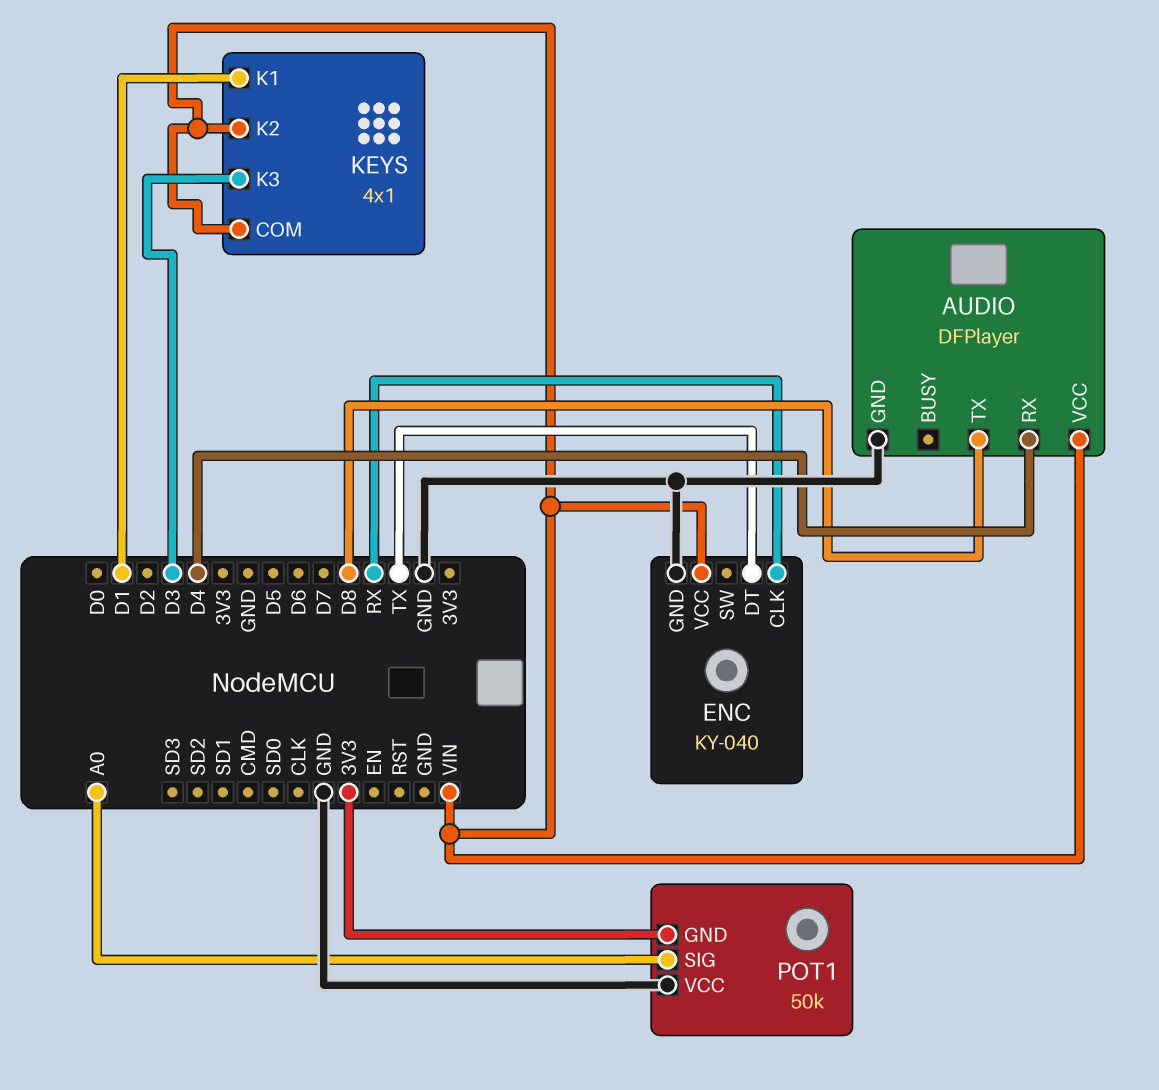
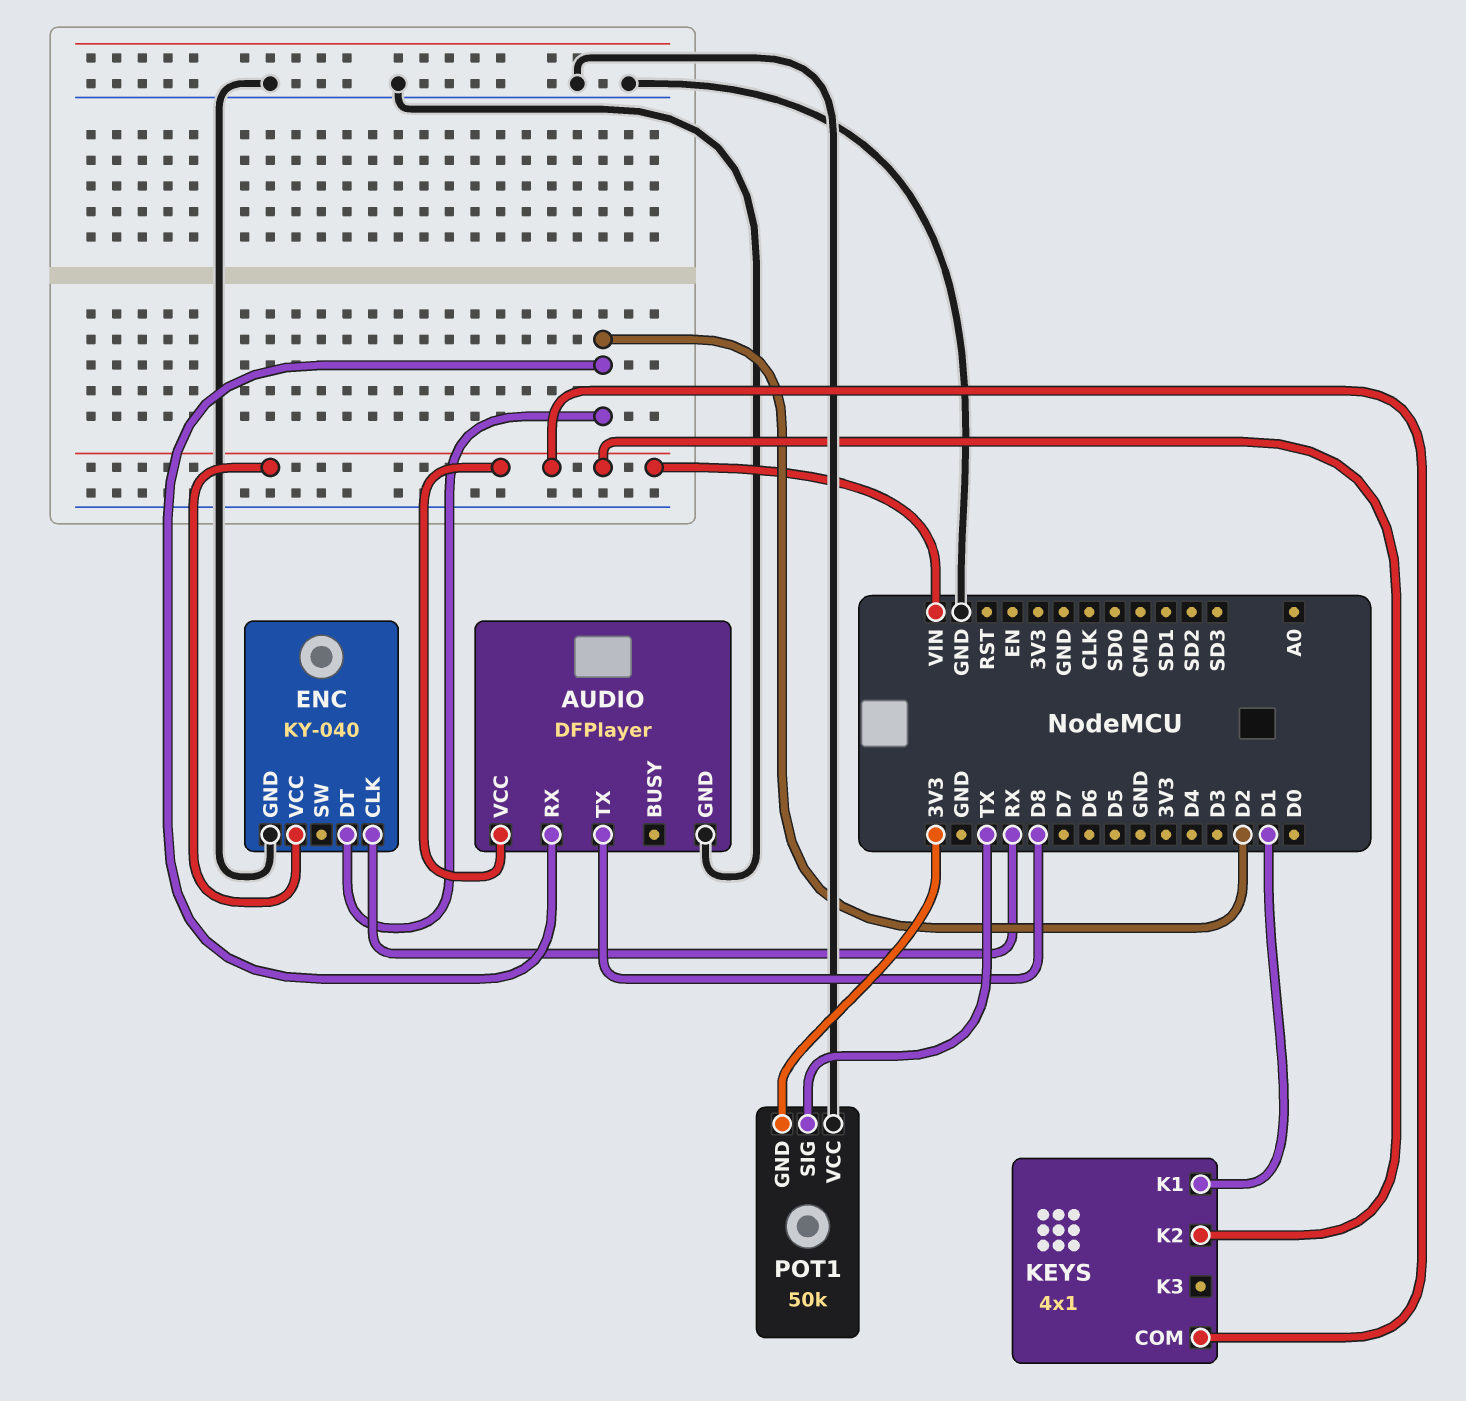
AUDIO pin RX: D4 -> D2
ENC pin DT: TX -> D2
KEYS pin K3: D3 -> none
POT1 pin SIG: A0 -> TX

